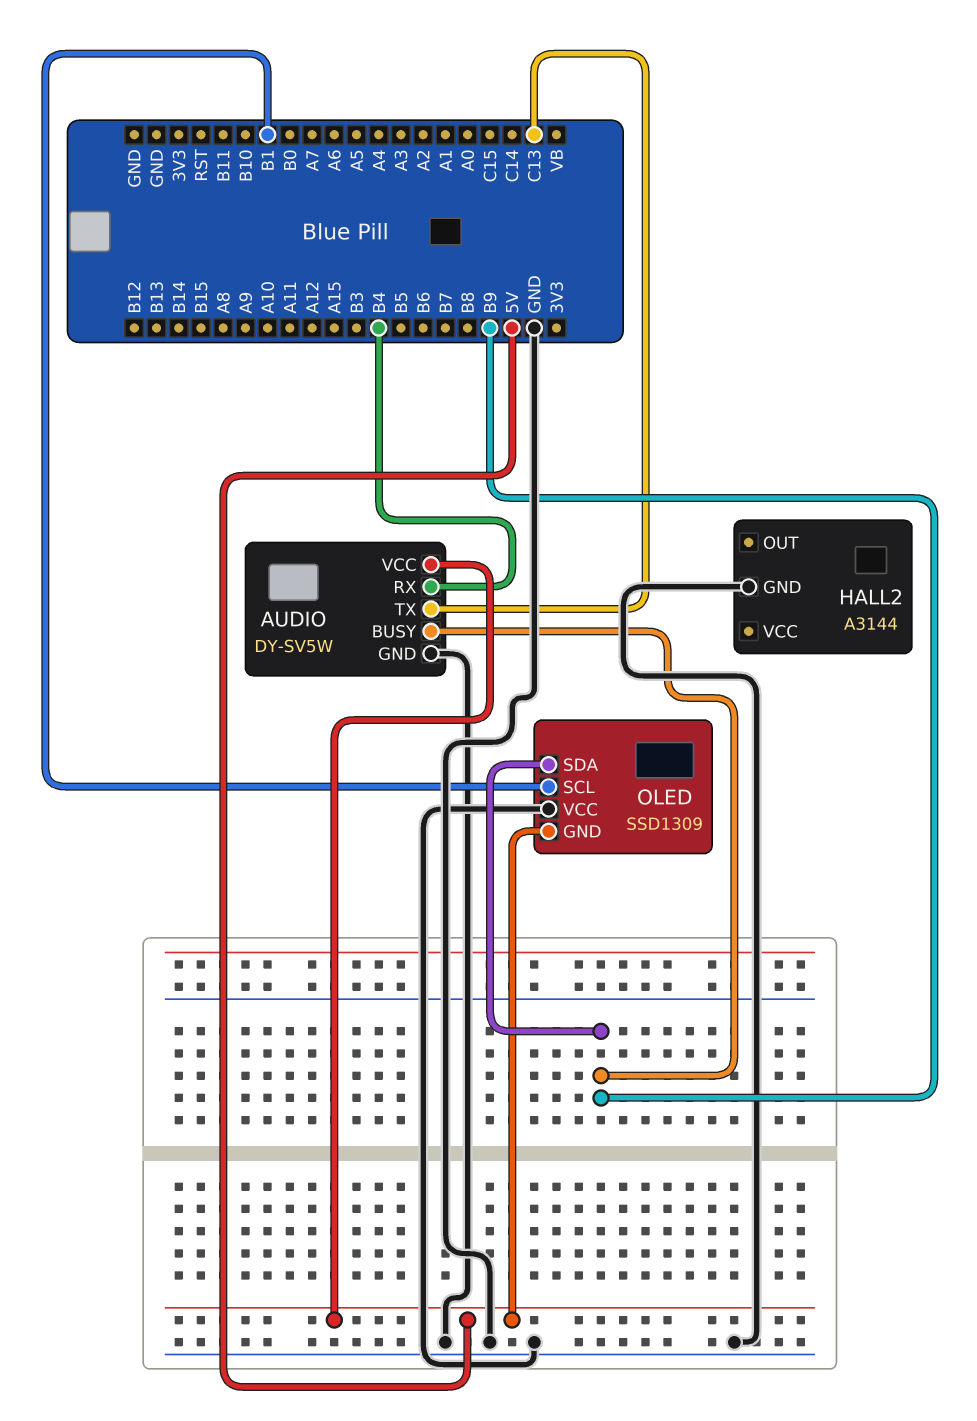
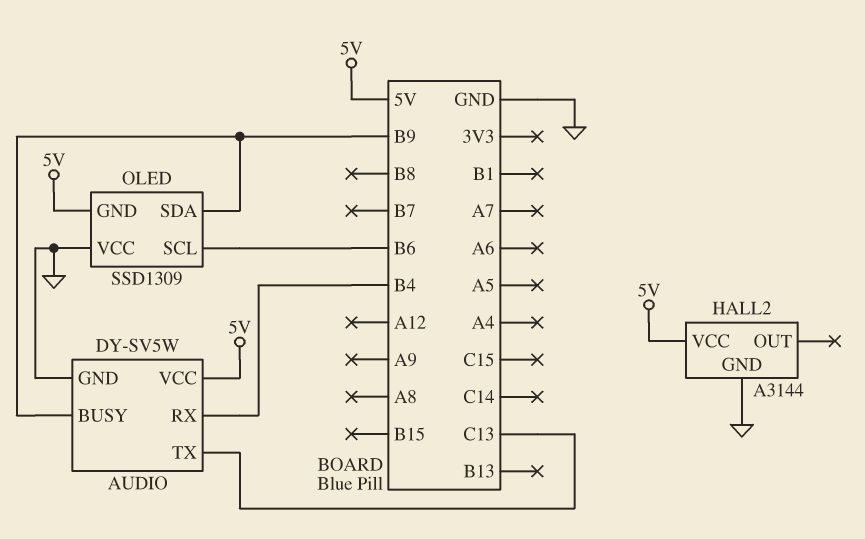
HALL2 pin VCC: none -> 5V
OLED pin SCL: B1 -> B6

